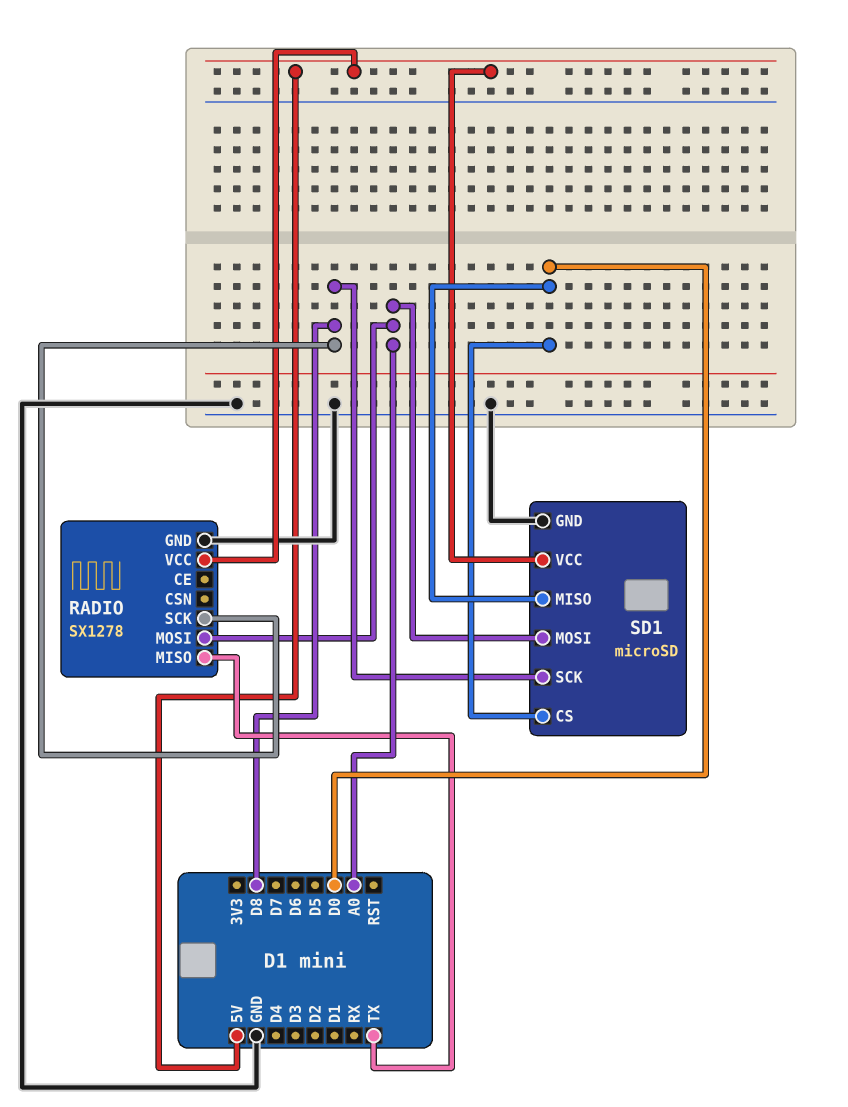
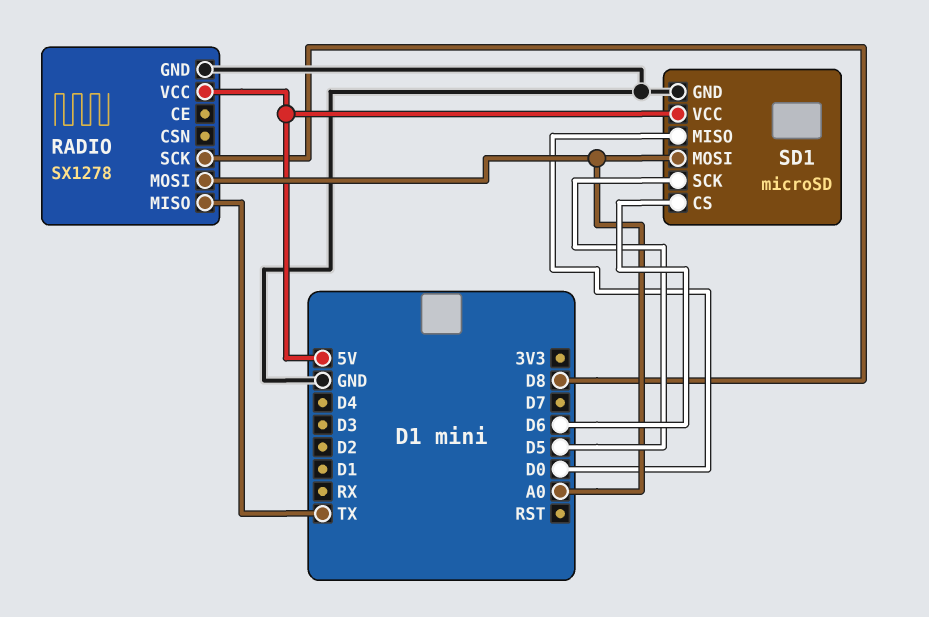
SD1 pin CS: D0 -> D6
SD1 pin SCK: D8 -> D5

